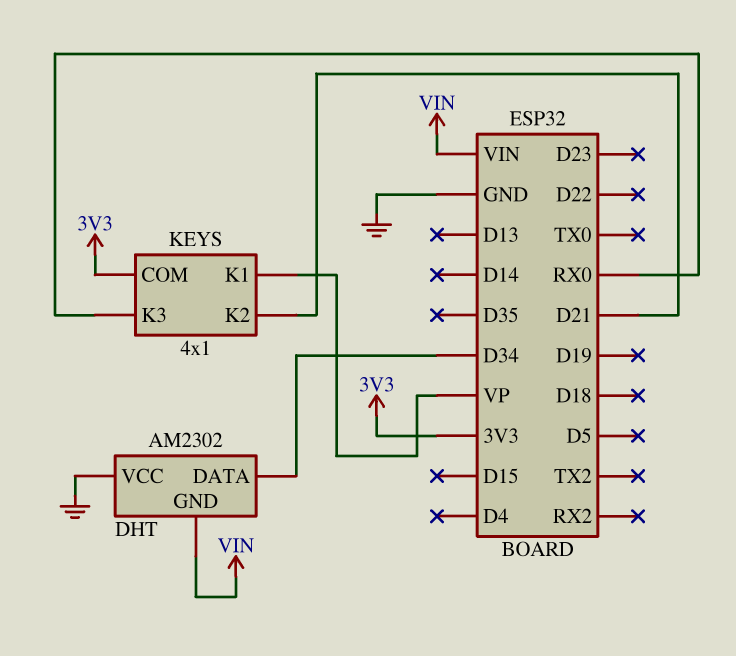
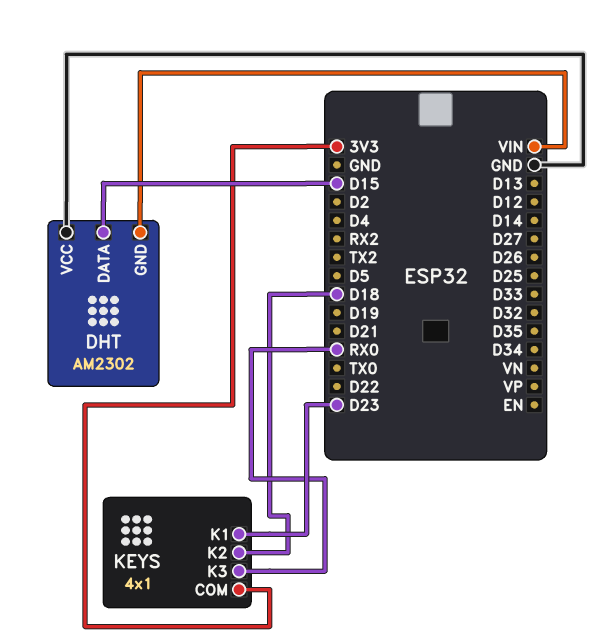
DHT pin DATA: D34 -> D15
KEYS pin K1: VP -> D23
KEYS pin K2: D21 -> D18

